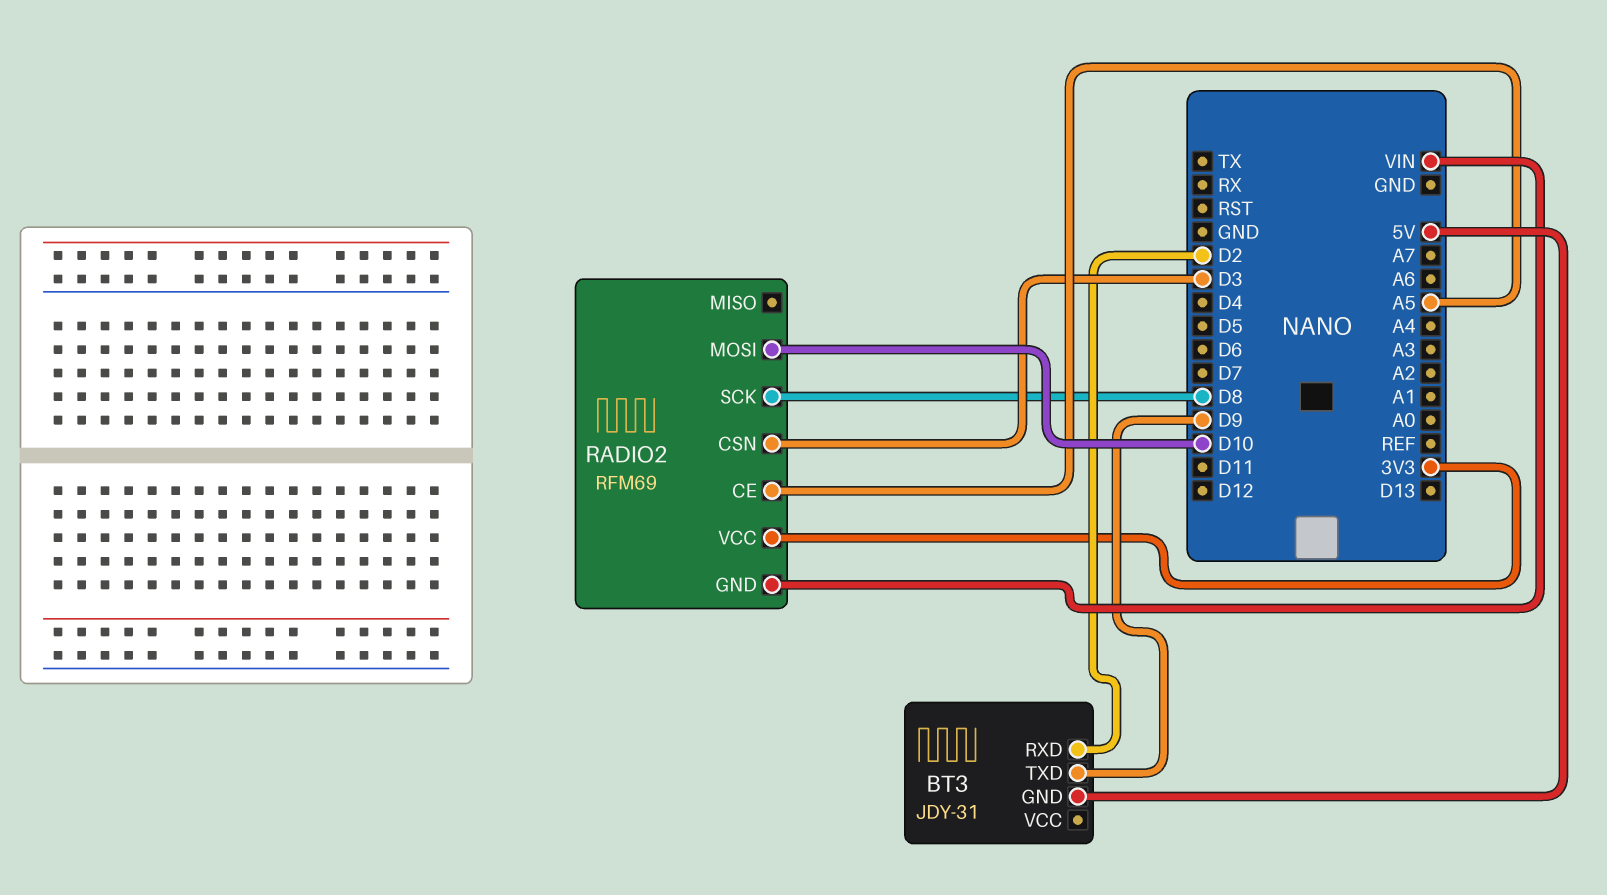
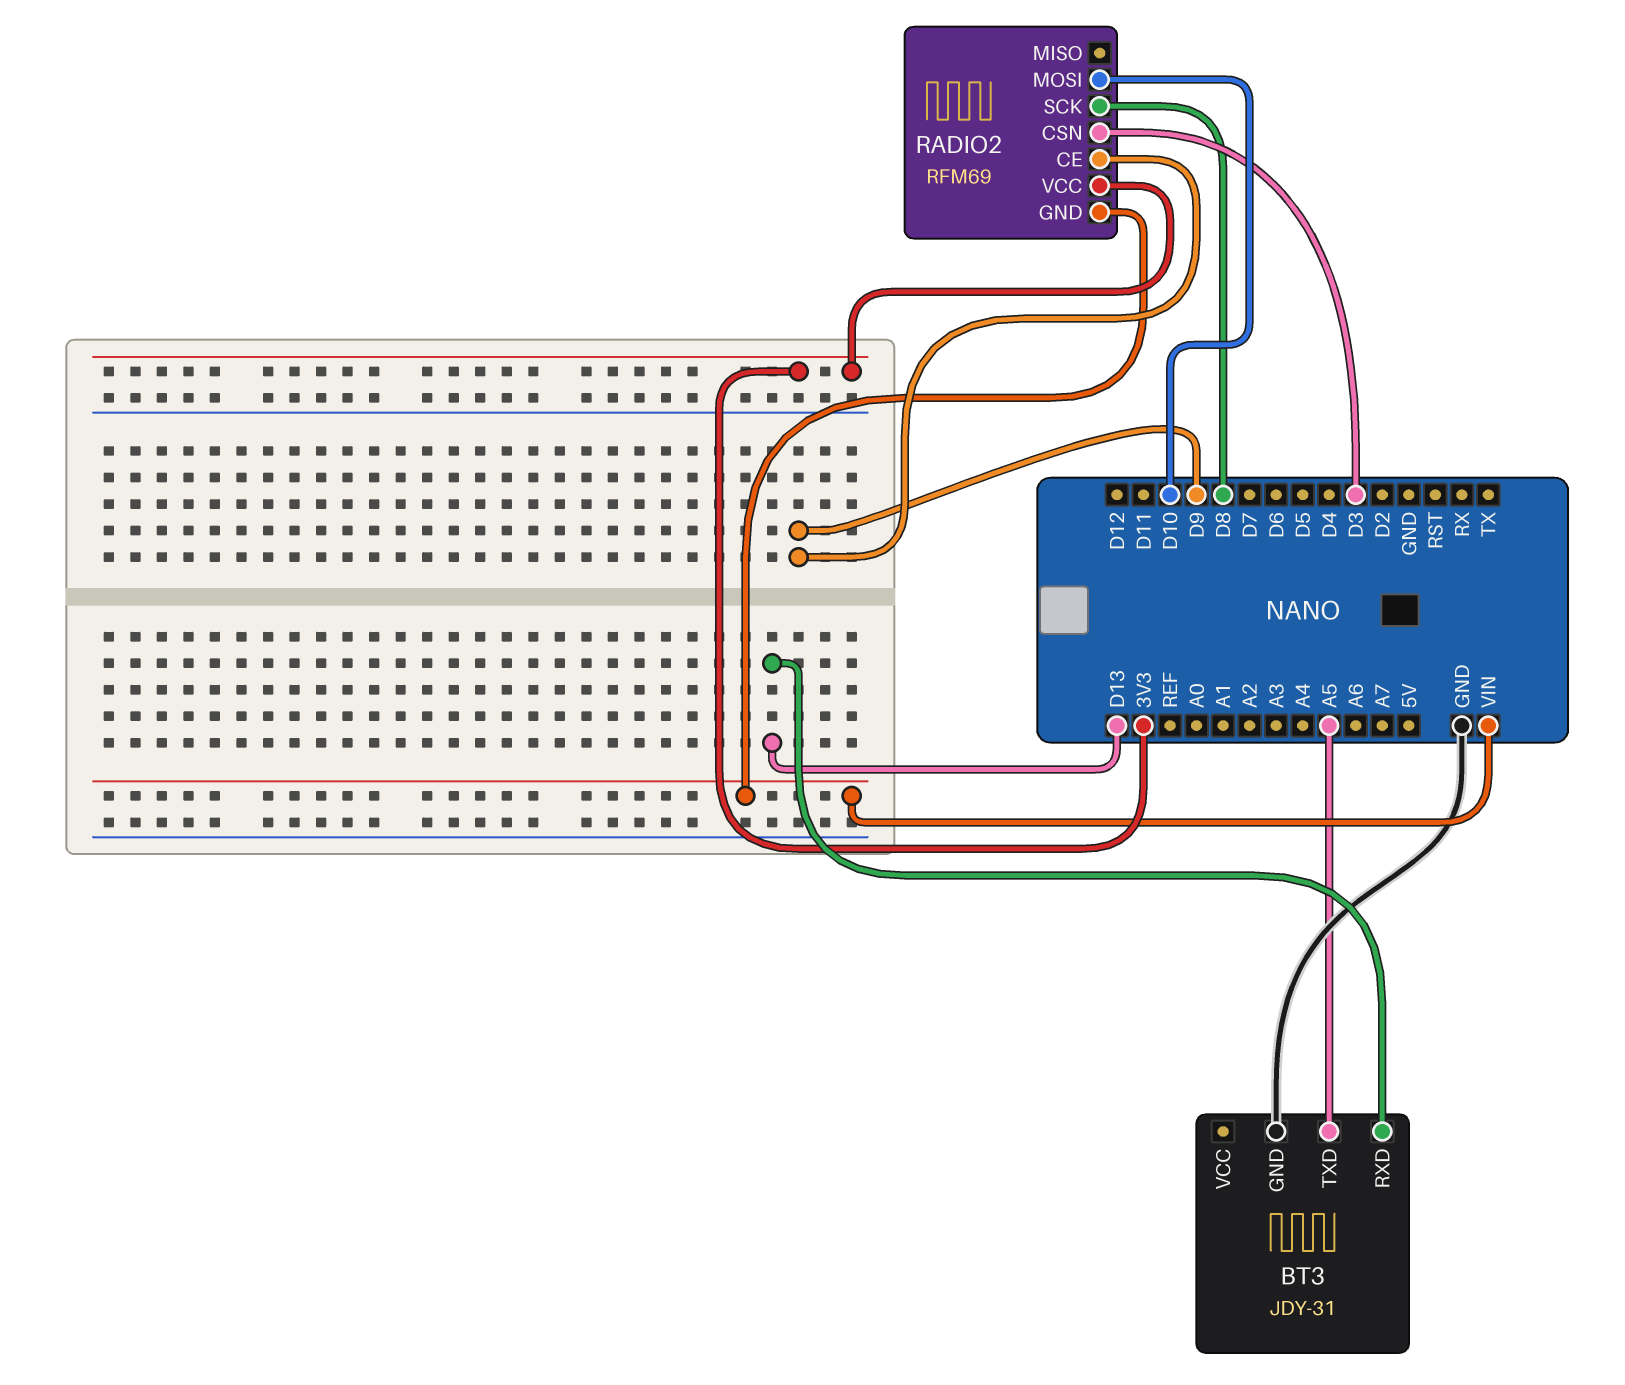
BT3 pin GND: 5V -> GND
BT3 pin RXD: D2 -> D13
BT3 pin TXD: D9 -> A5
RADIO2 pin CE: A5 -> D9

